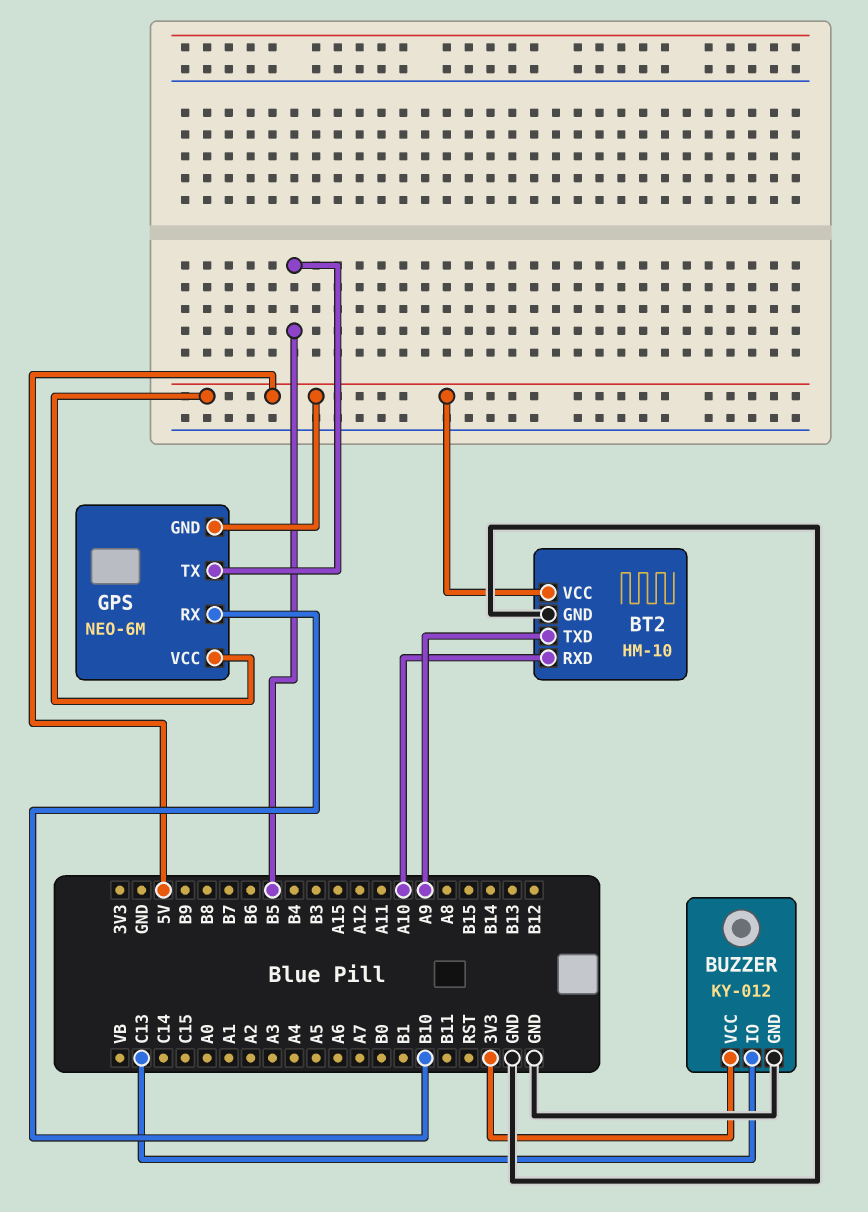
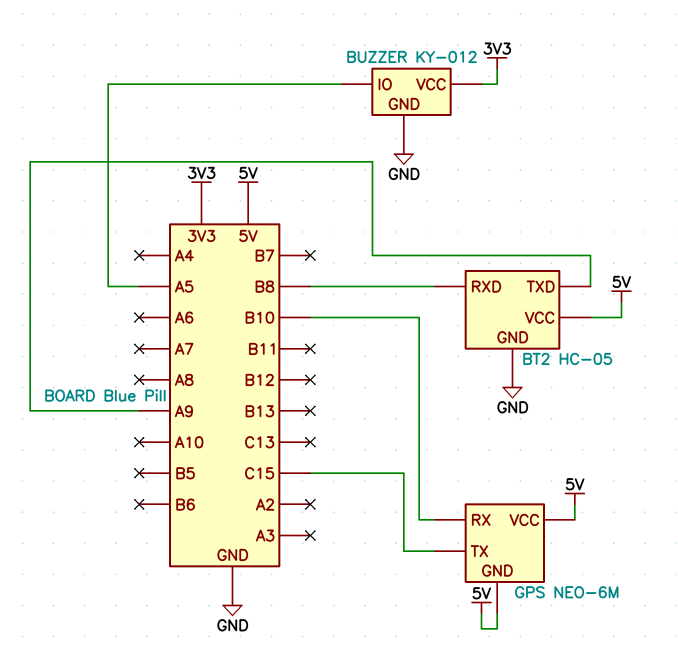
BT2: HM-10 -> HC-05
BT2 pin RXD: A10 -> B8
BUZZER pin IO: C13 -> A5
GPS pin TX: B5 -> C15

